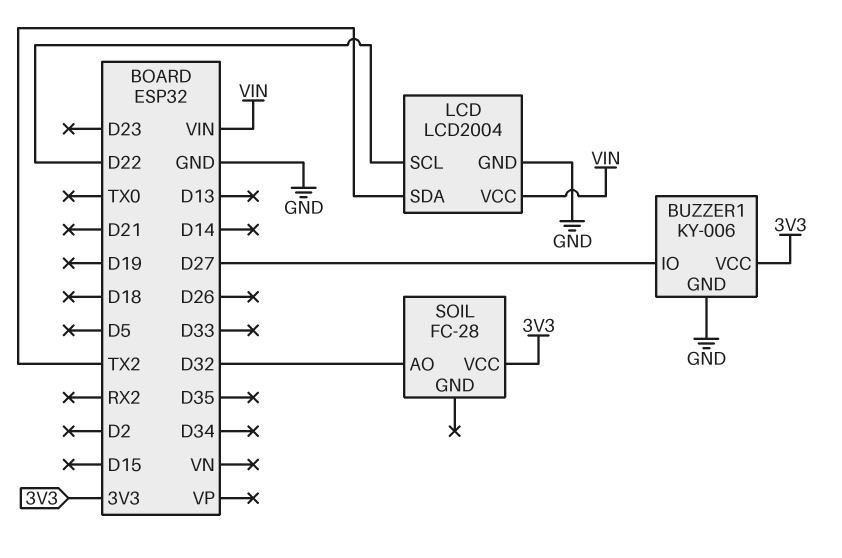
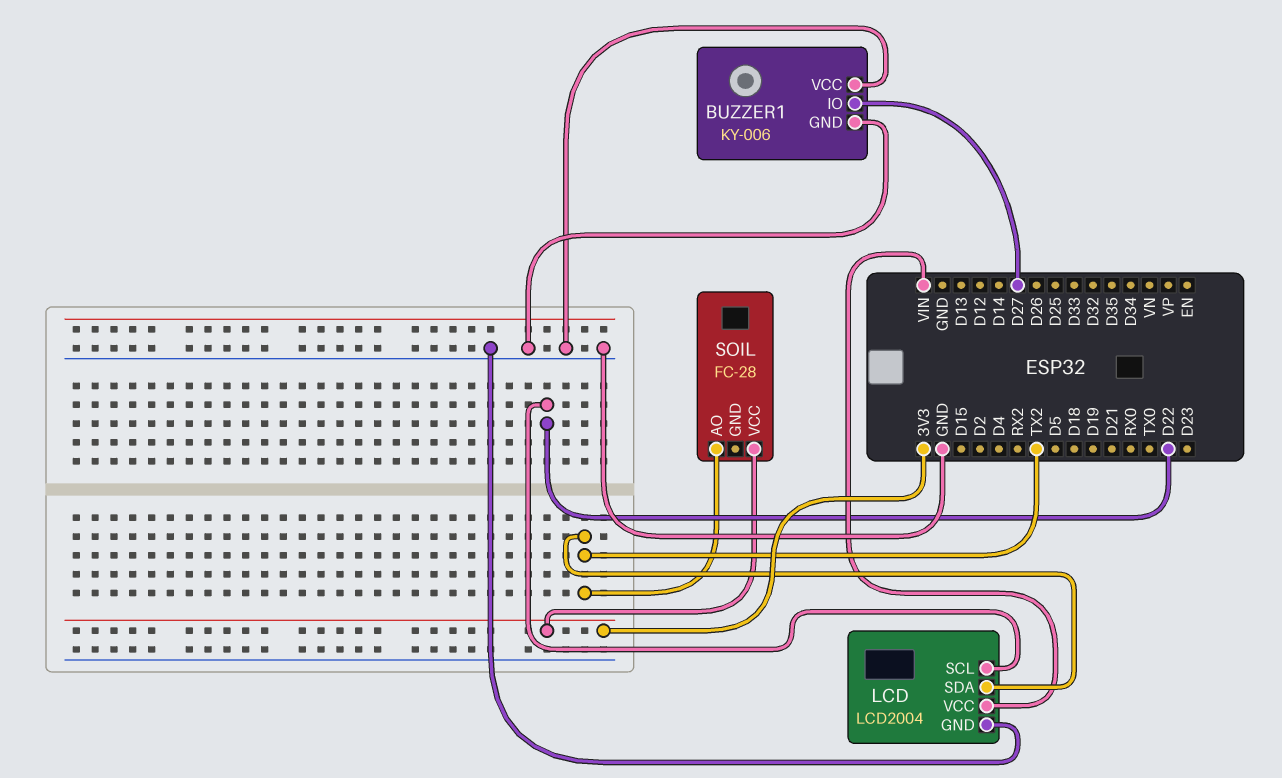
BUZZER1 pin VCC: 3V3 -> GND
SOIL pin AO: D32 -> TX2

